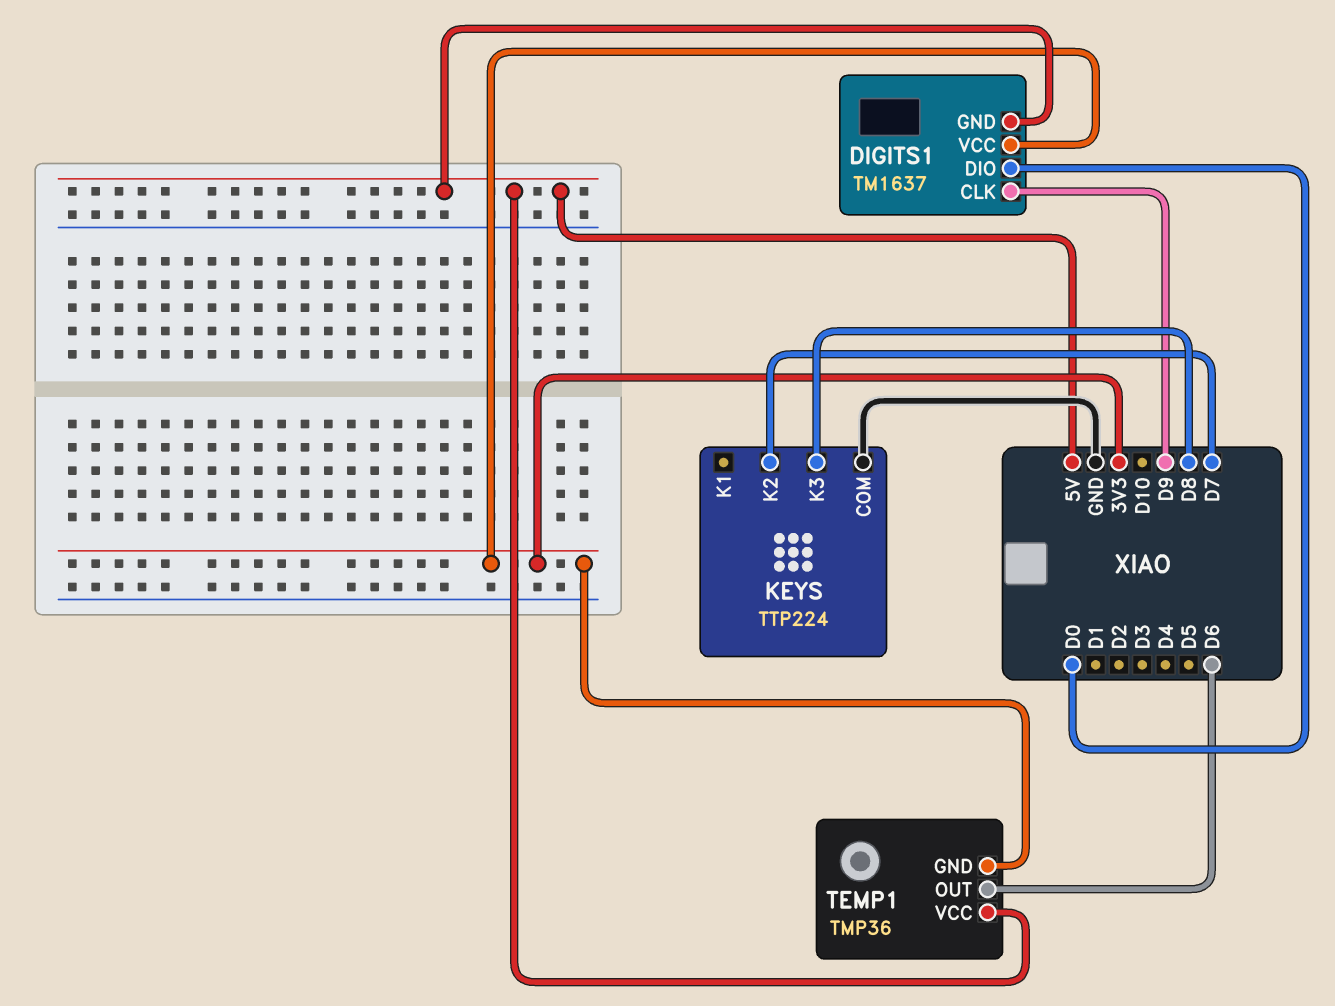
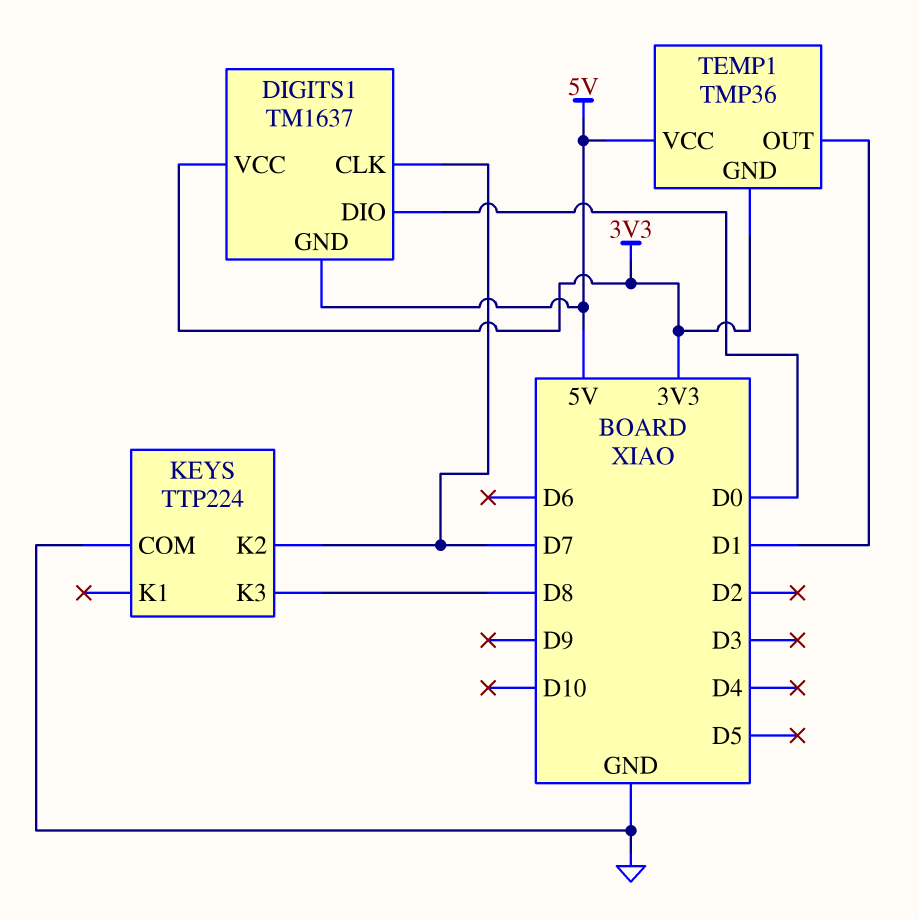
DIGITS1 pin CLK: D9 -> D7
TEMP1 pin OUT: D6 -> D1

